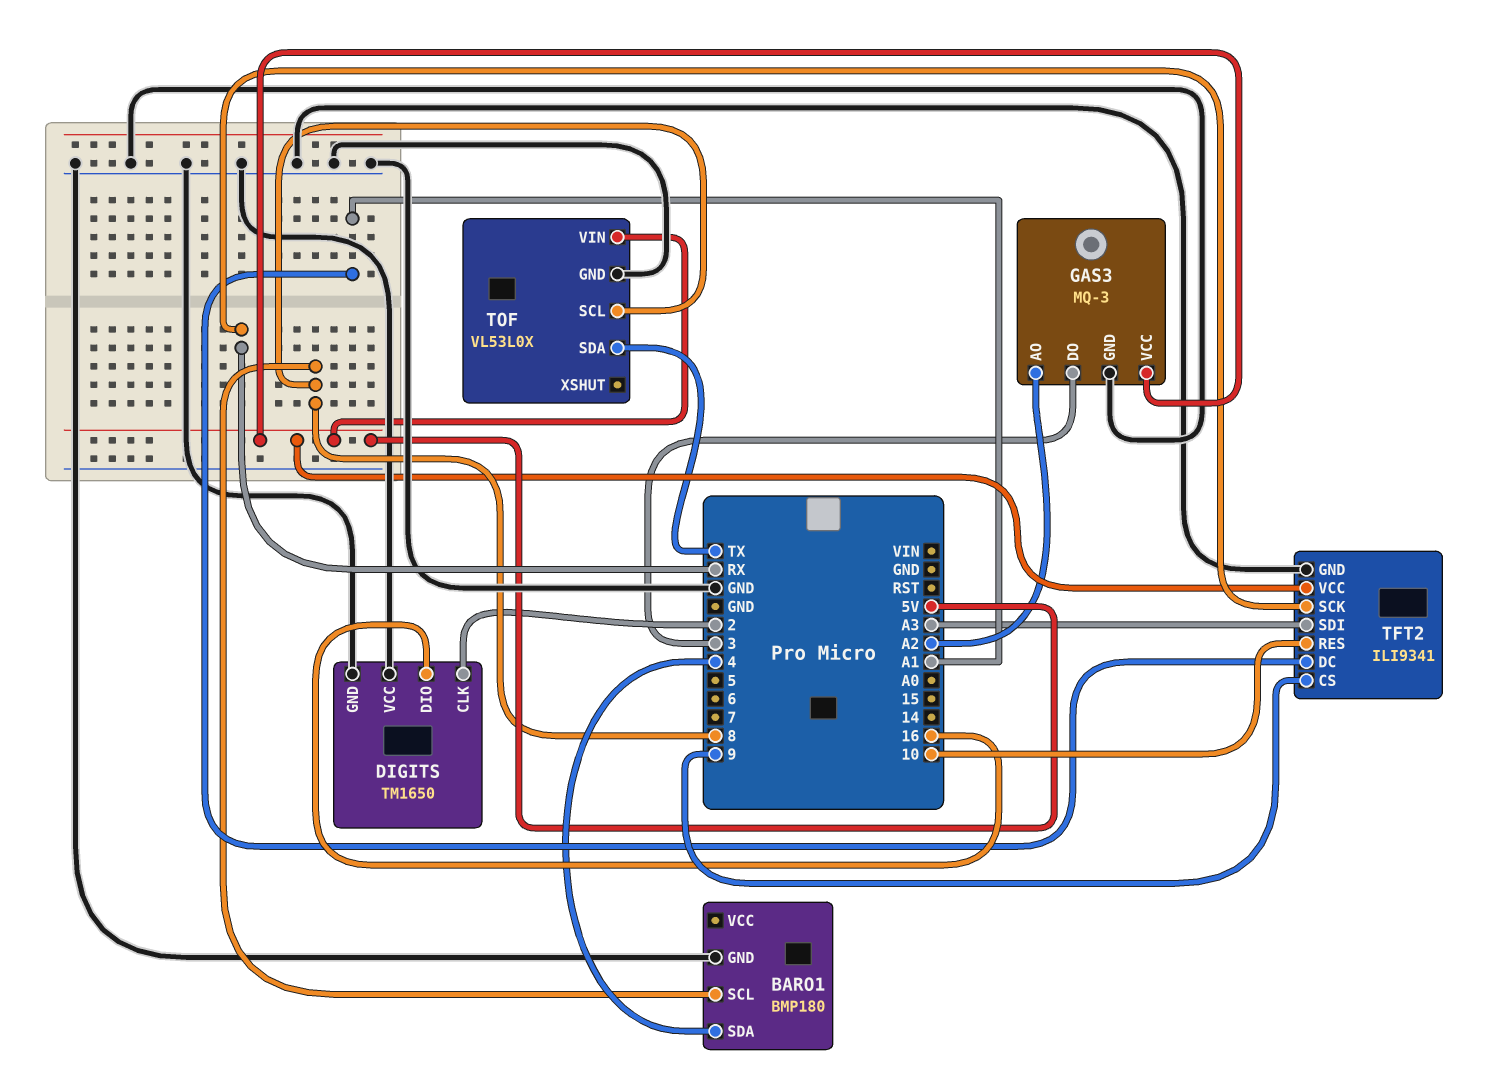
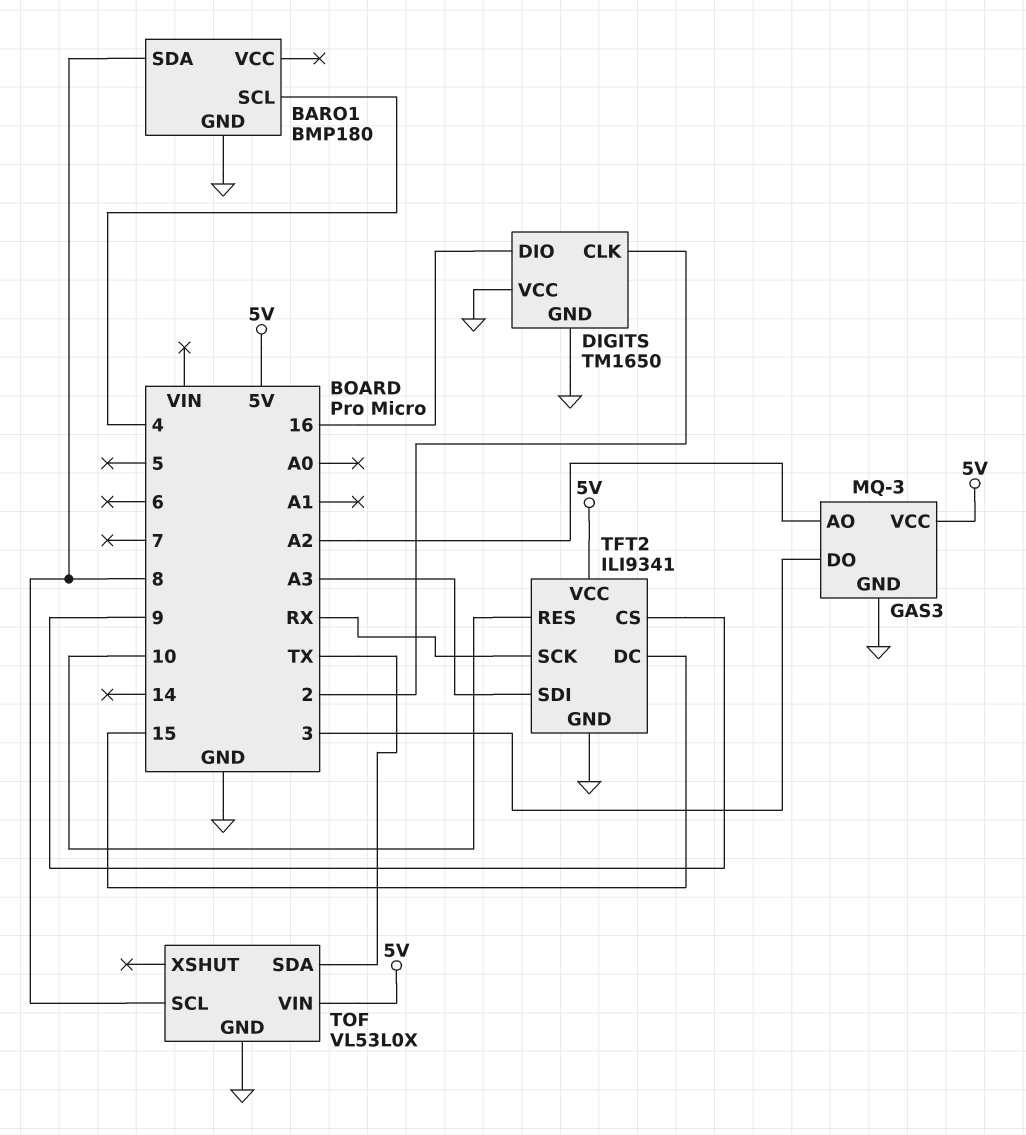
BARO1 pin SCL: 8 -> 4
BARO1 pin SDA: 4 -> 8
TFT2 pin DC: A1 -> 15

